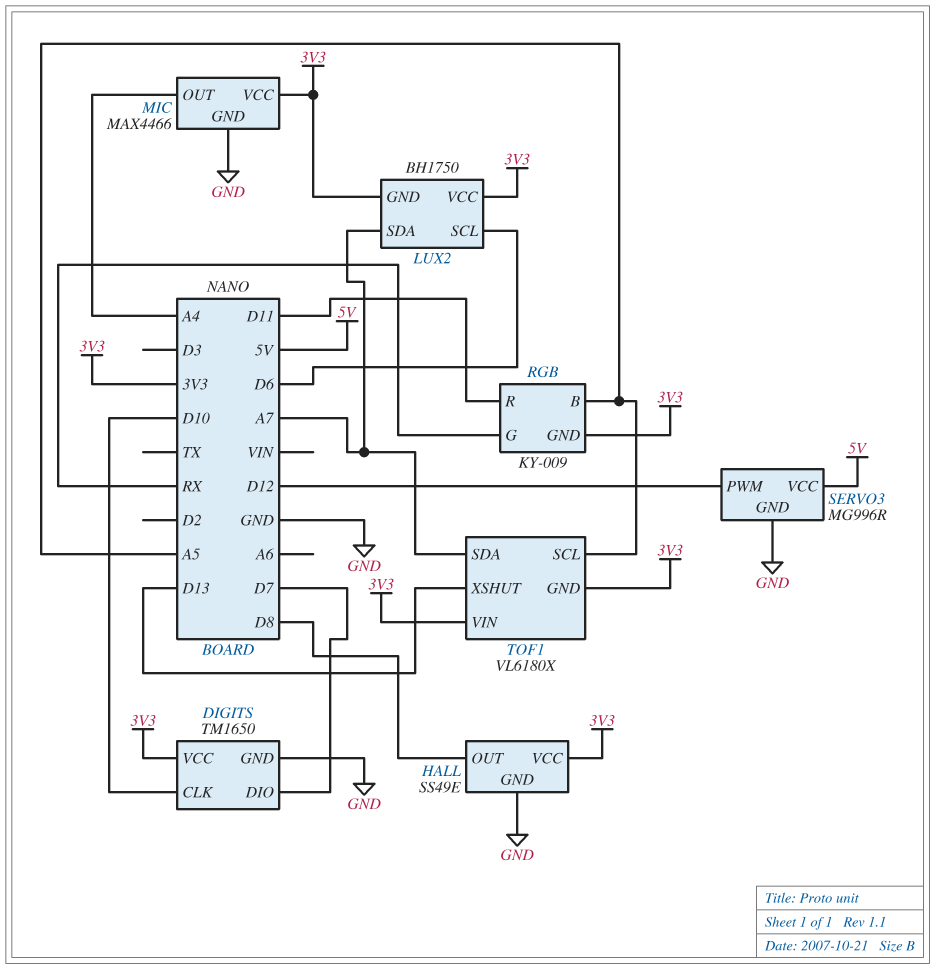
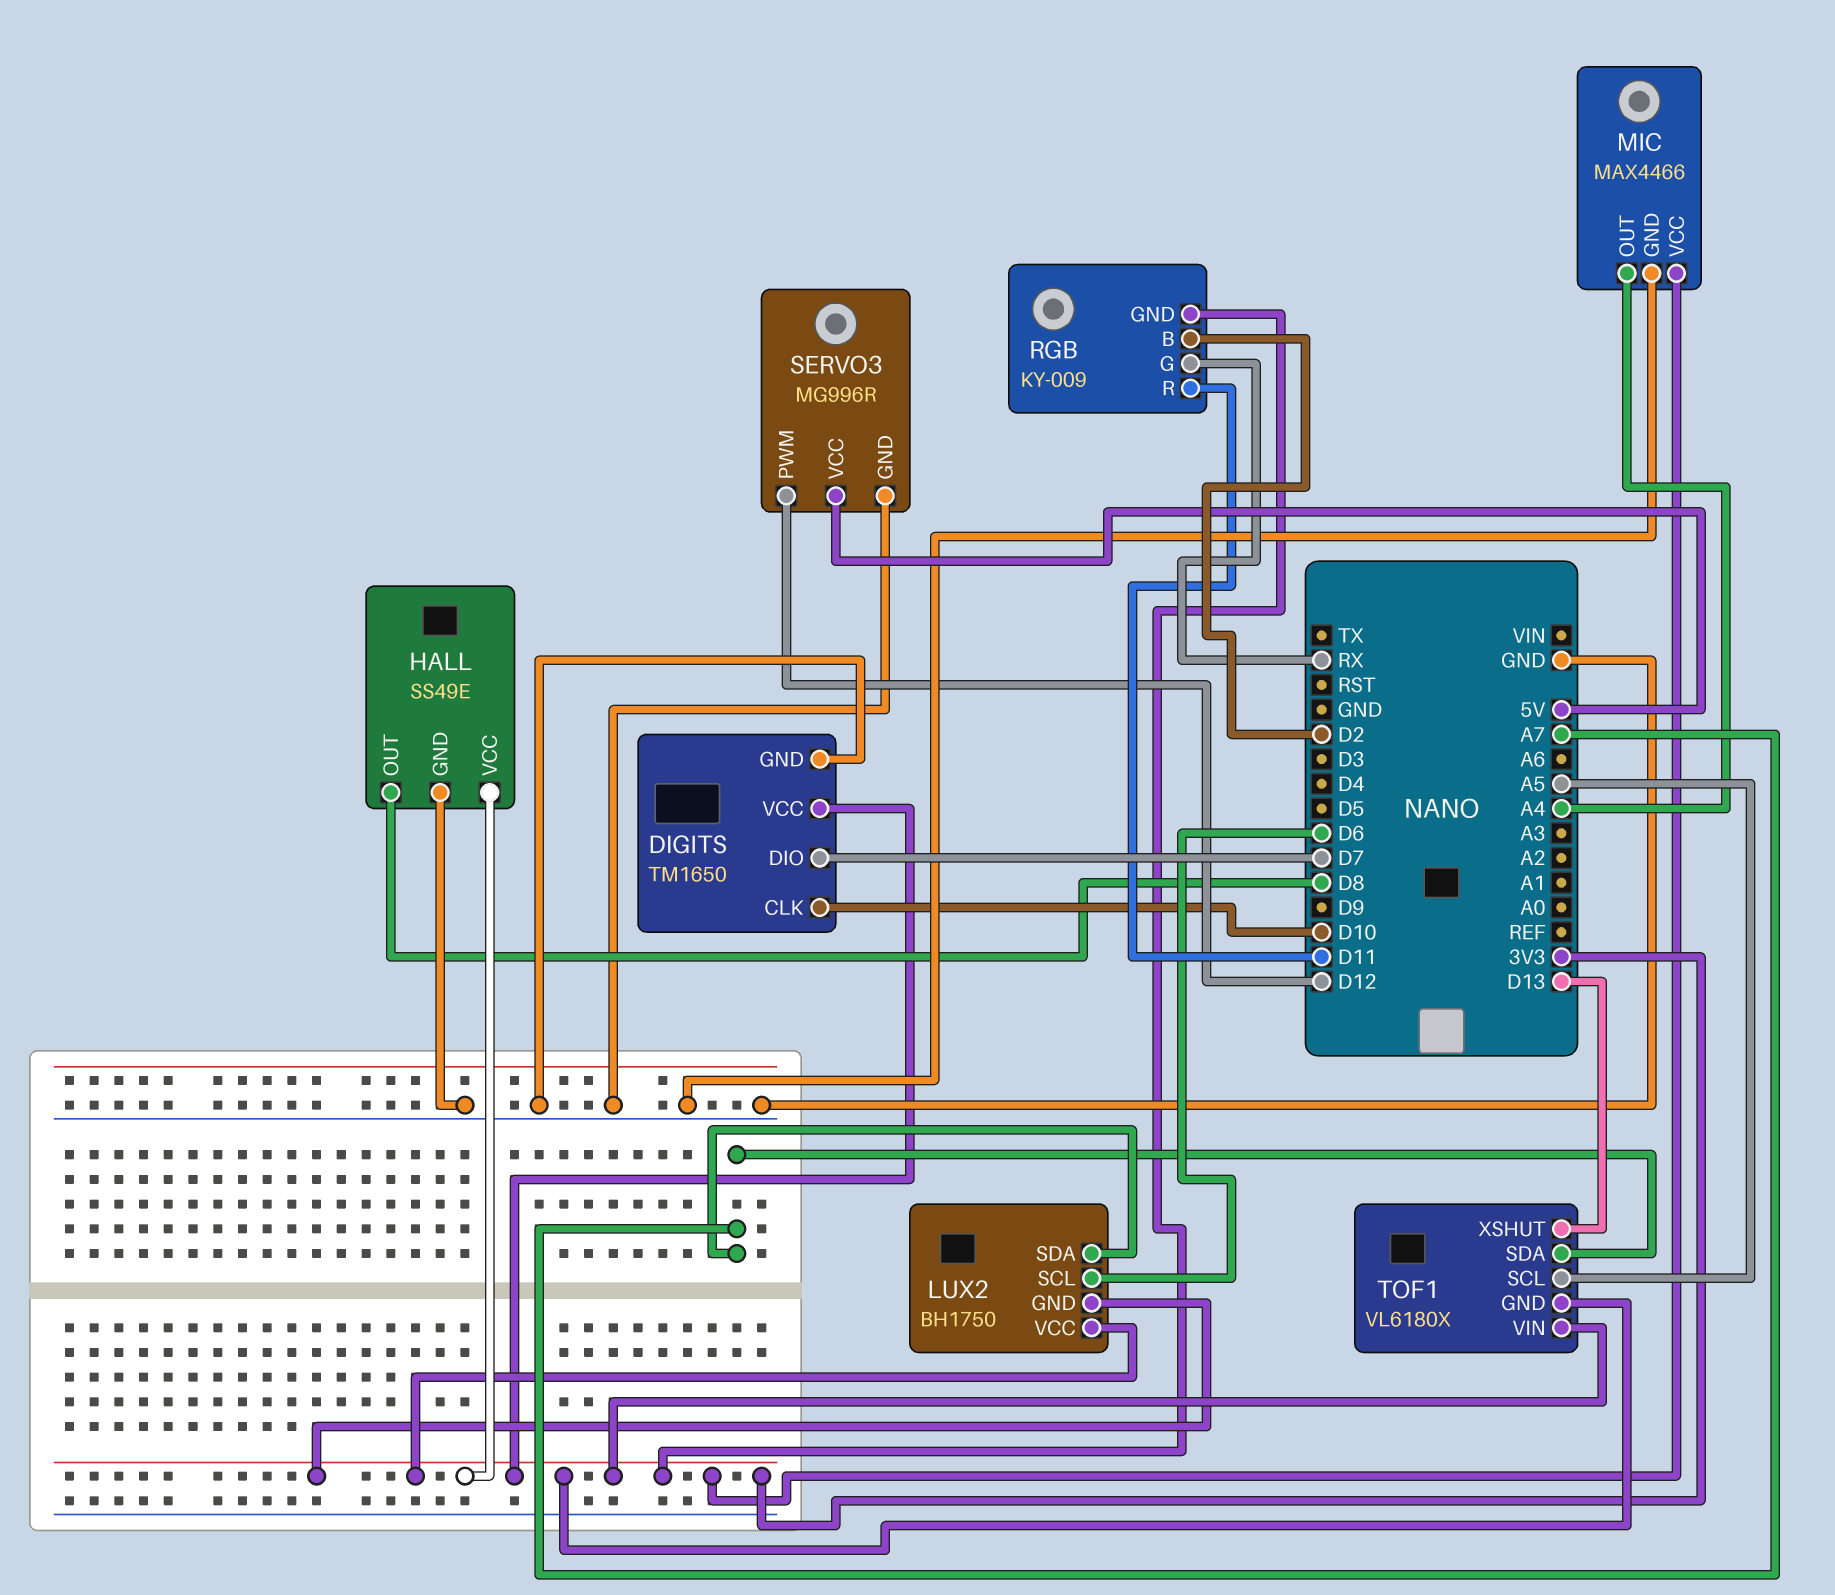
RGB pin B: A5 -> D2

